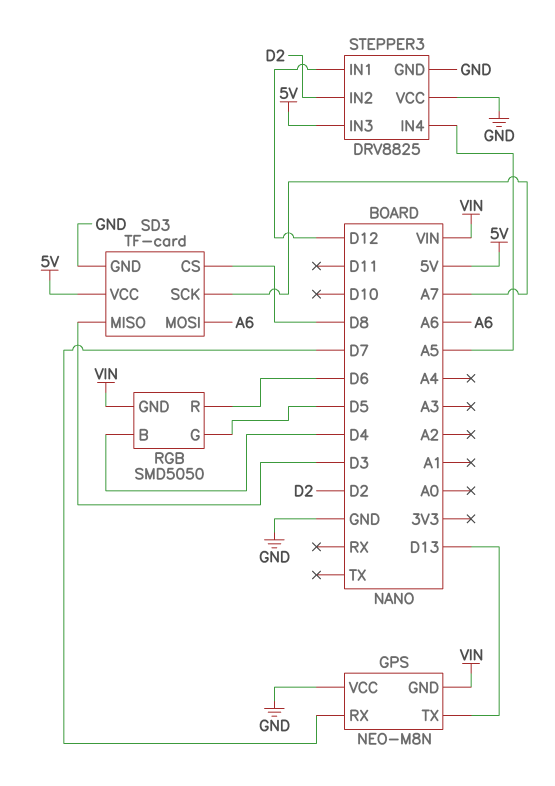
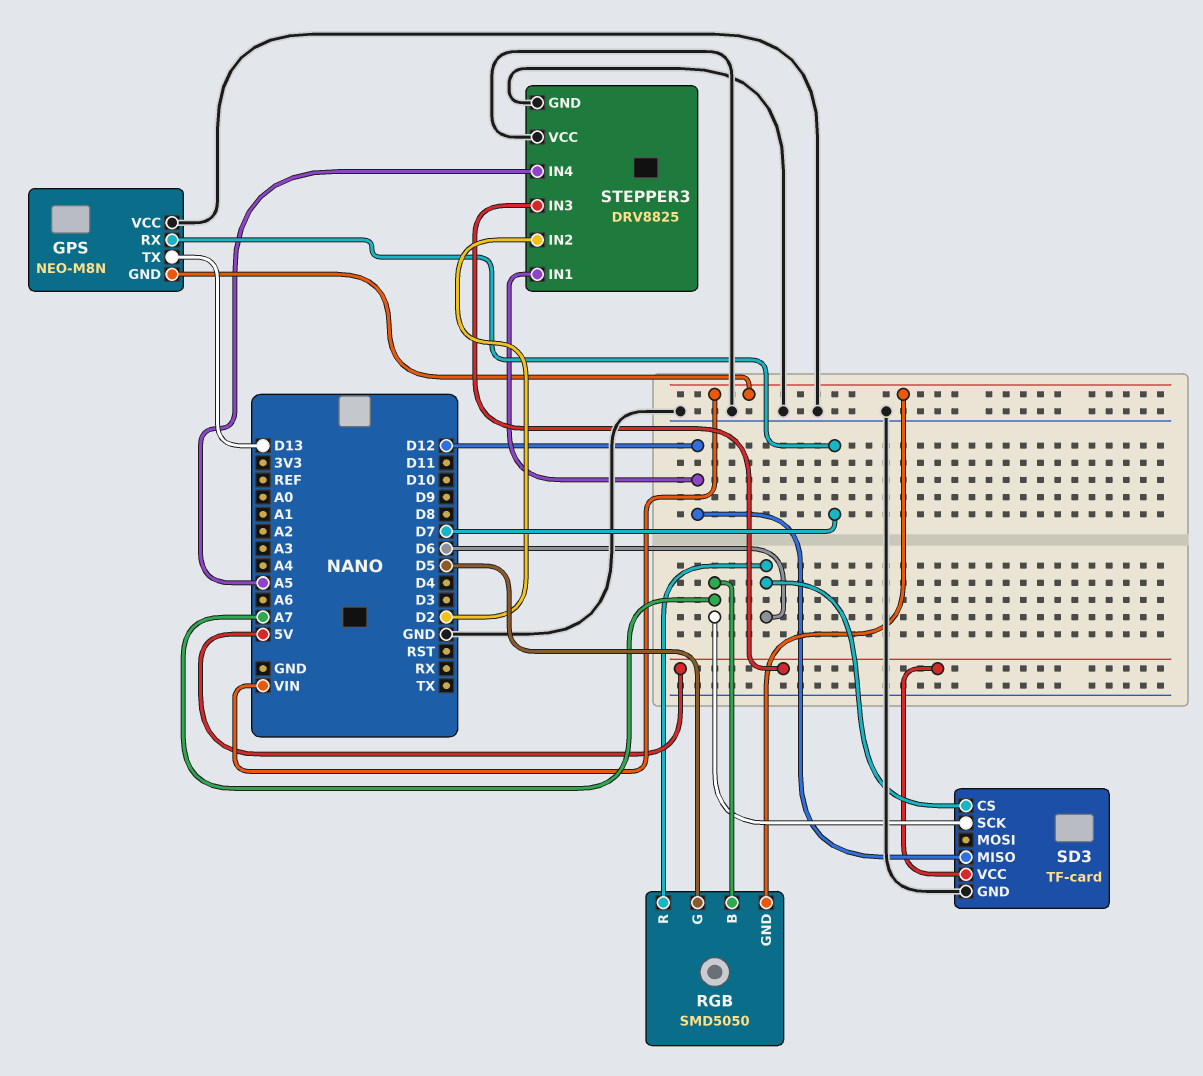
RGB pin B: D4 -> A7
SD3 pin CS: D8 -> D6
SD3 pin MISO: D3 -> D12
SD3 pin MOSI: A6 -> none

